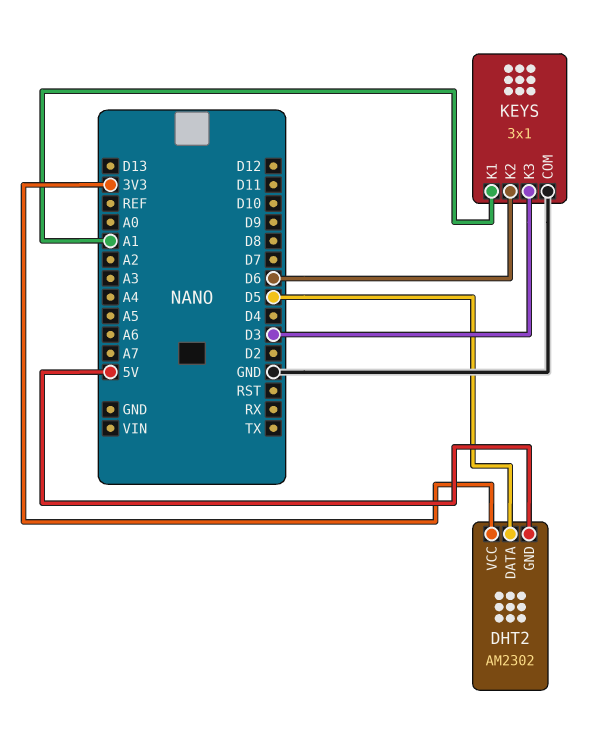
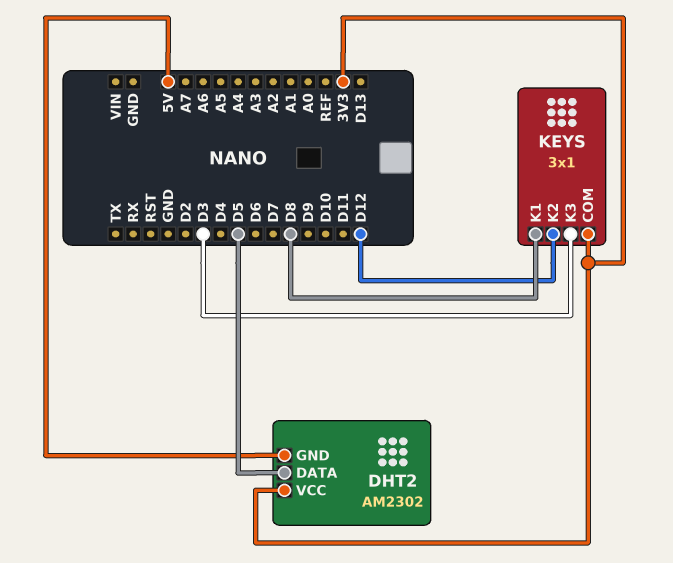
KEYS pin COM: GND -> 3V3
KEYS pin K1: A1 -> D8
KEYS pin K2: D6 -> D12

